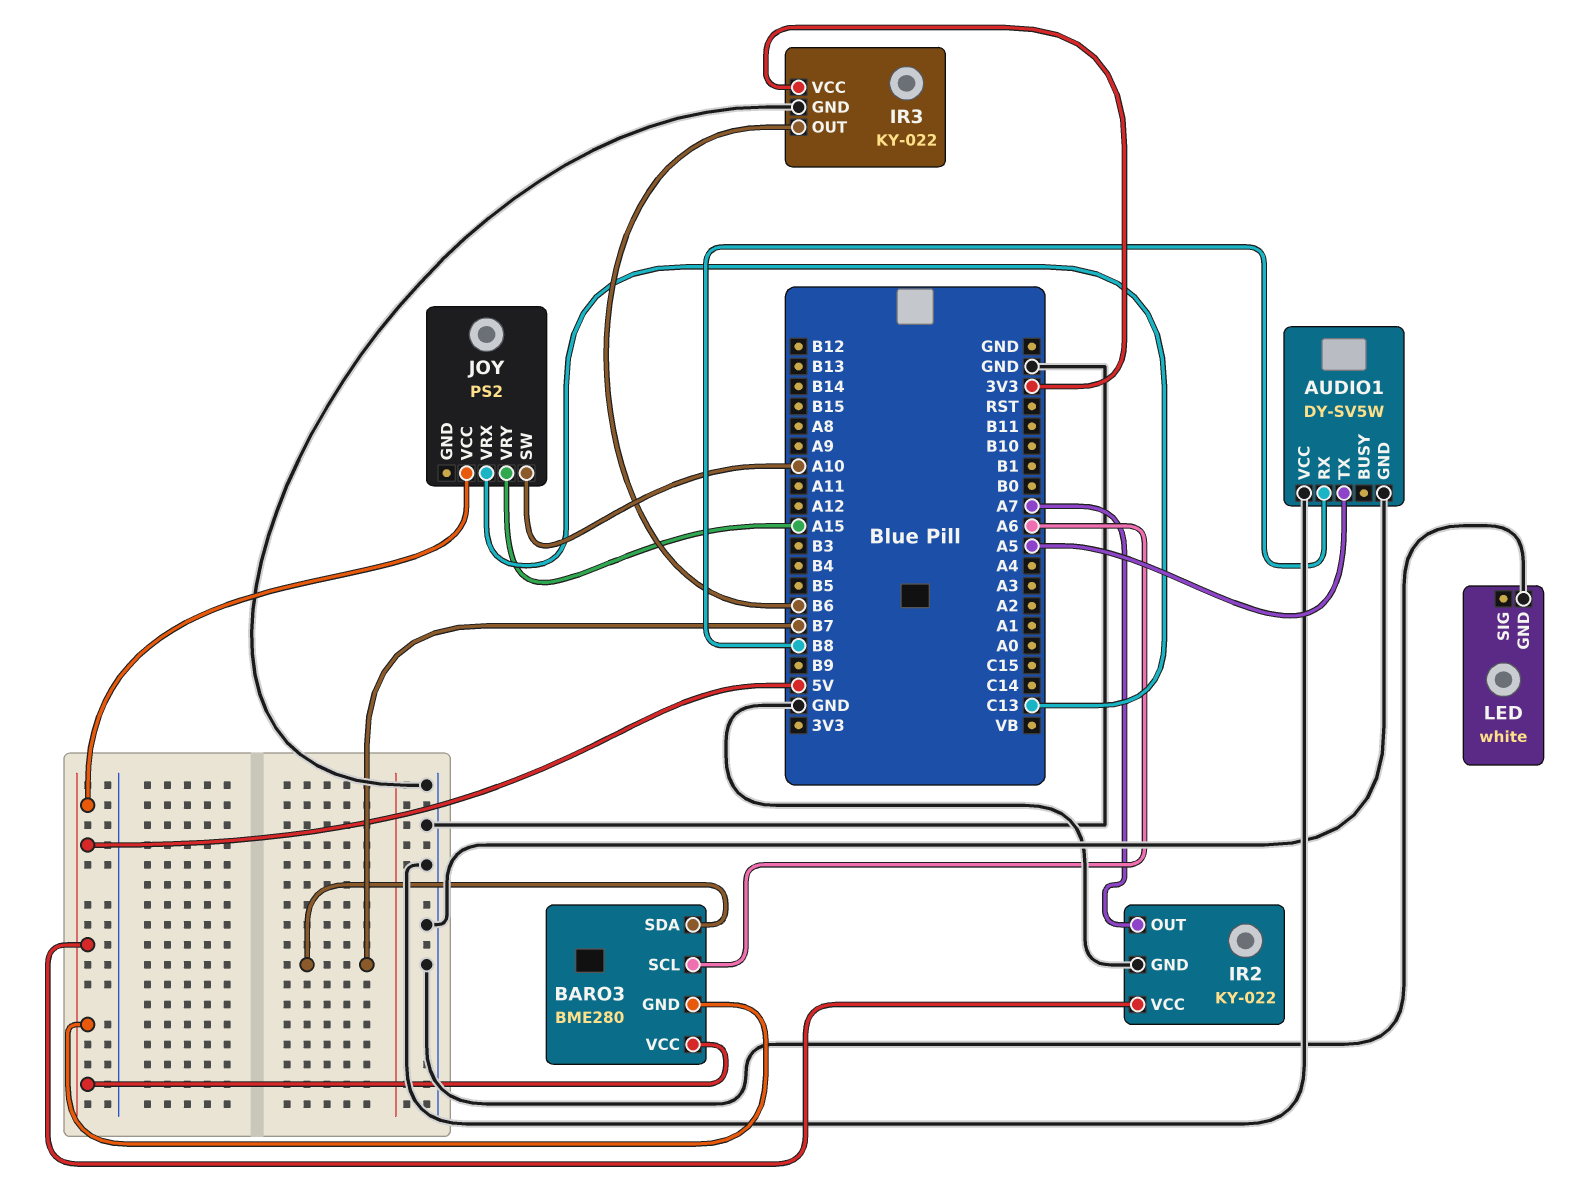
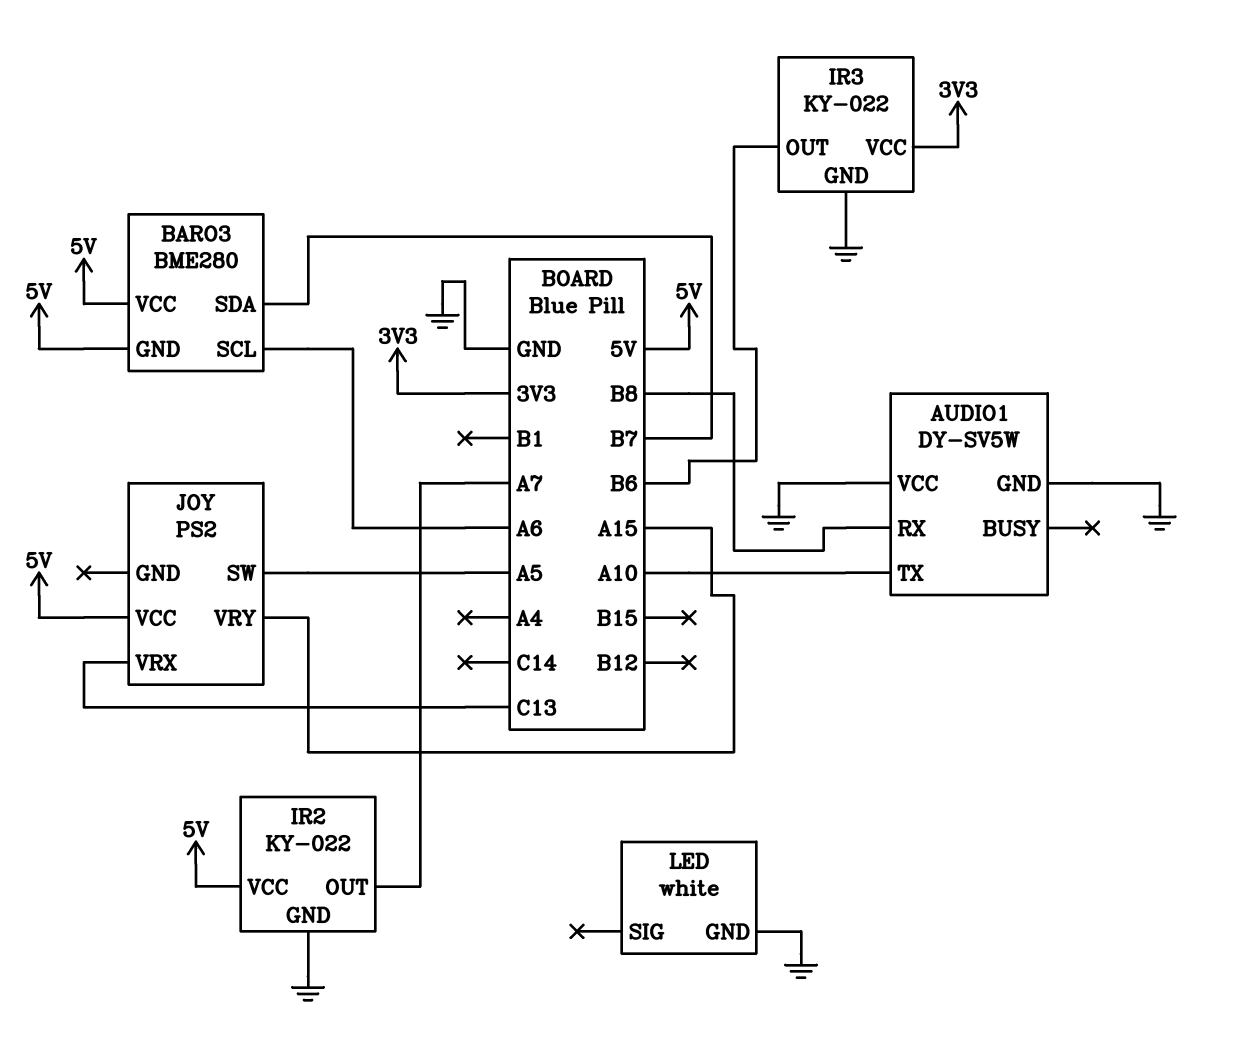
AUDIO1 pin TX: A5 -> A10
JOY pin SW: A10 -> A5

